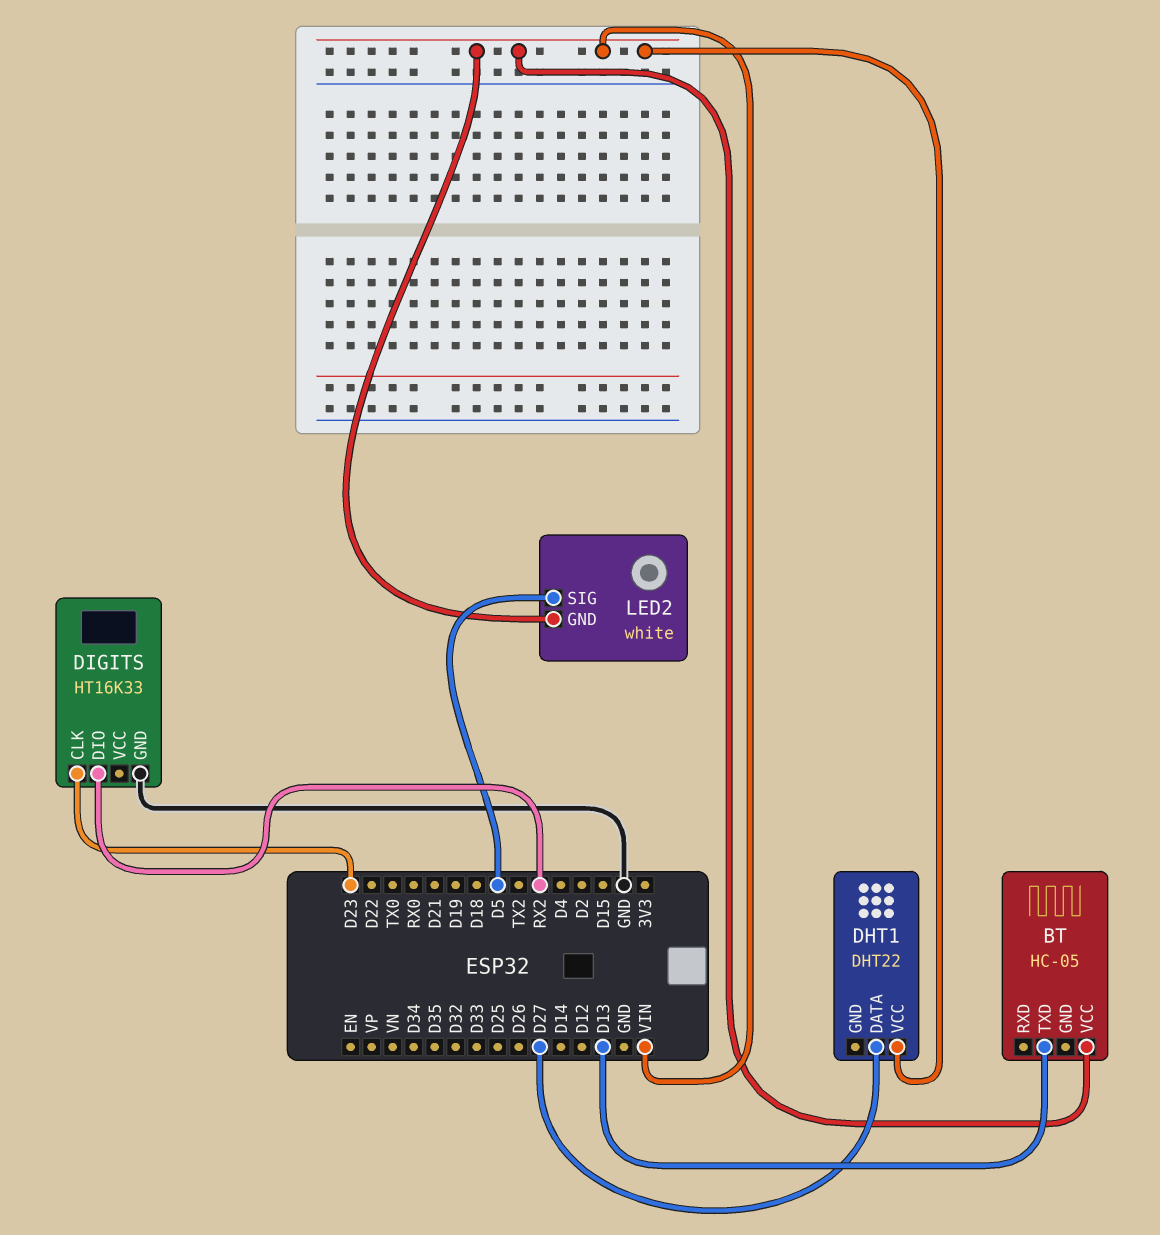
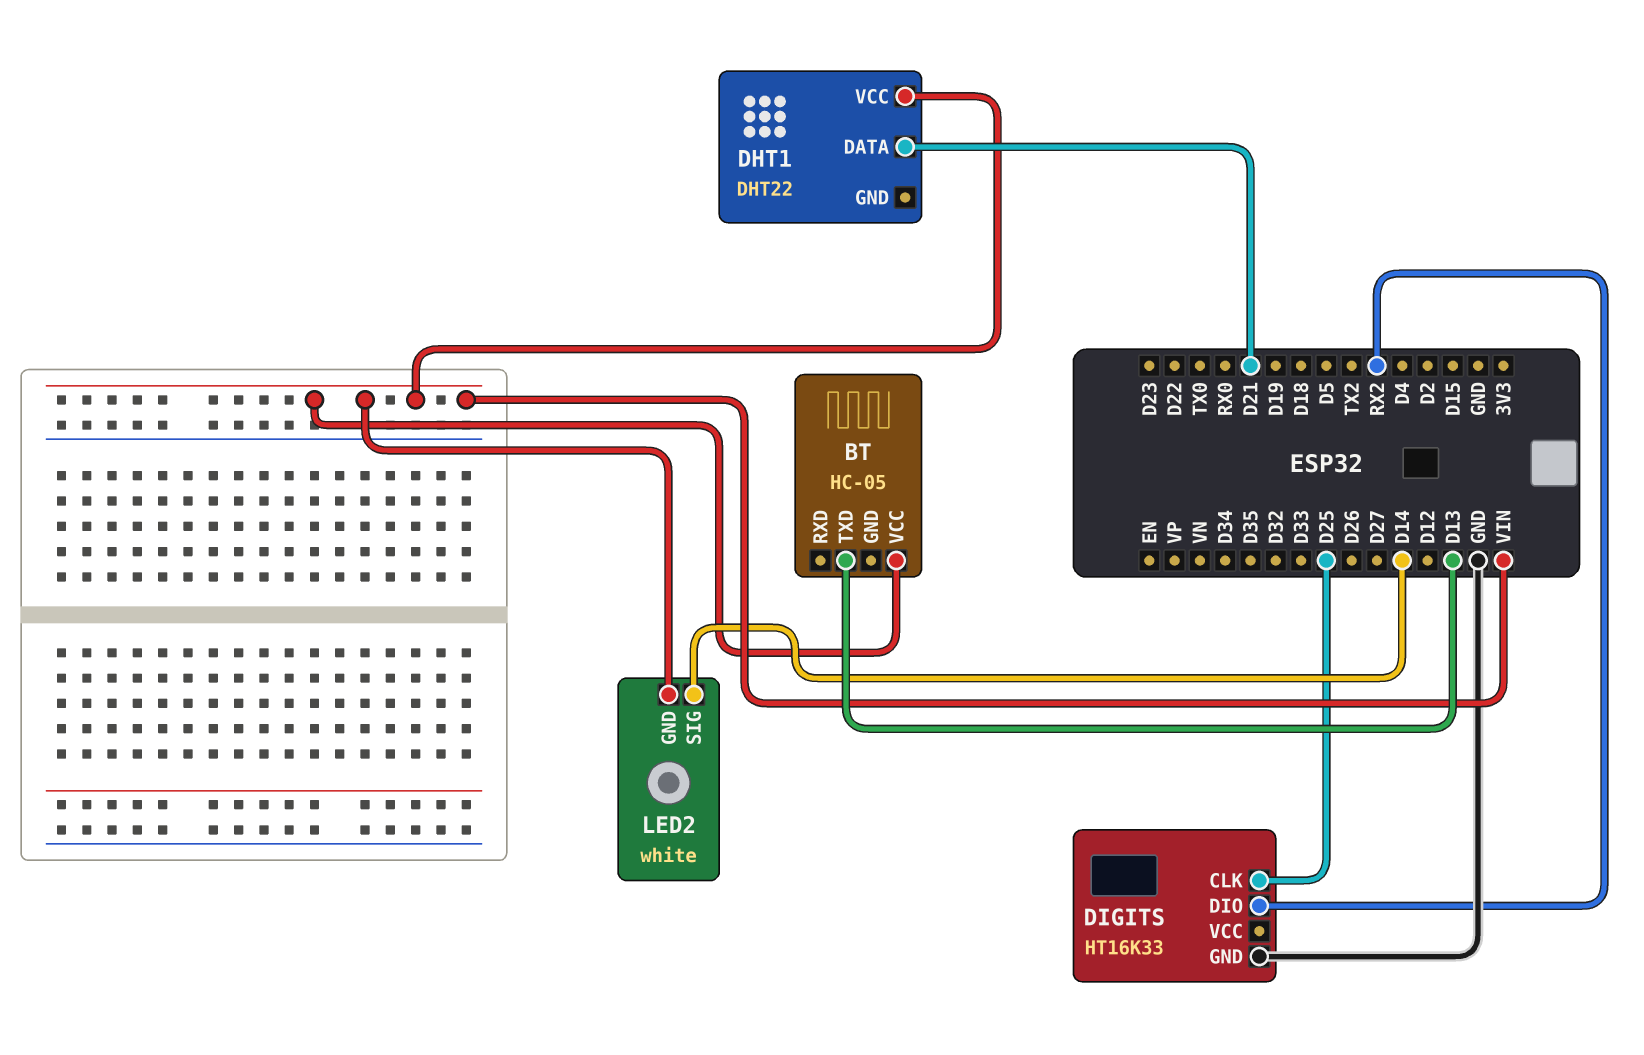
DHT1 pin DATA: D27 -> D21
DIGITS pin CLK: D23 -> D25
LED2 pin SIG: D5 -> D14

